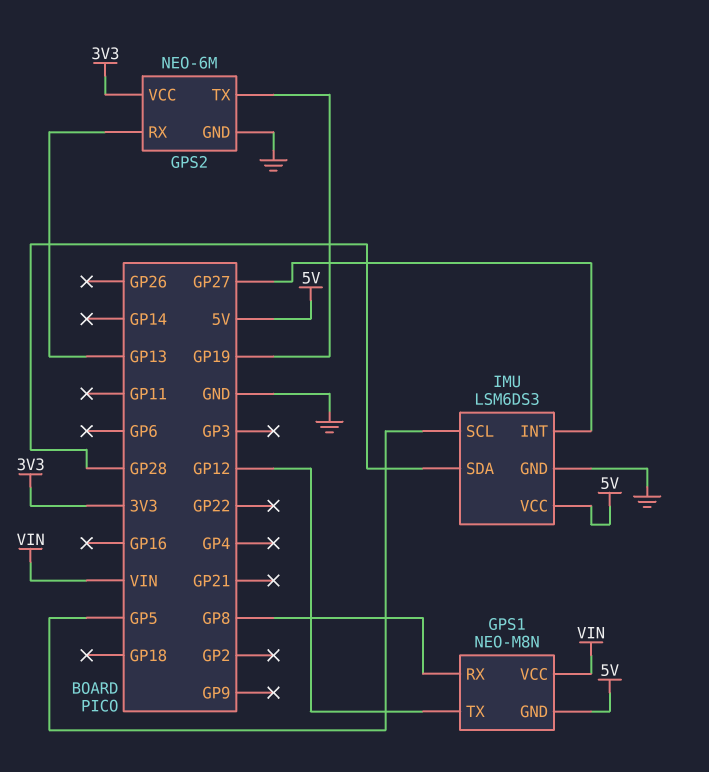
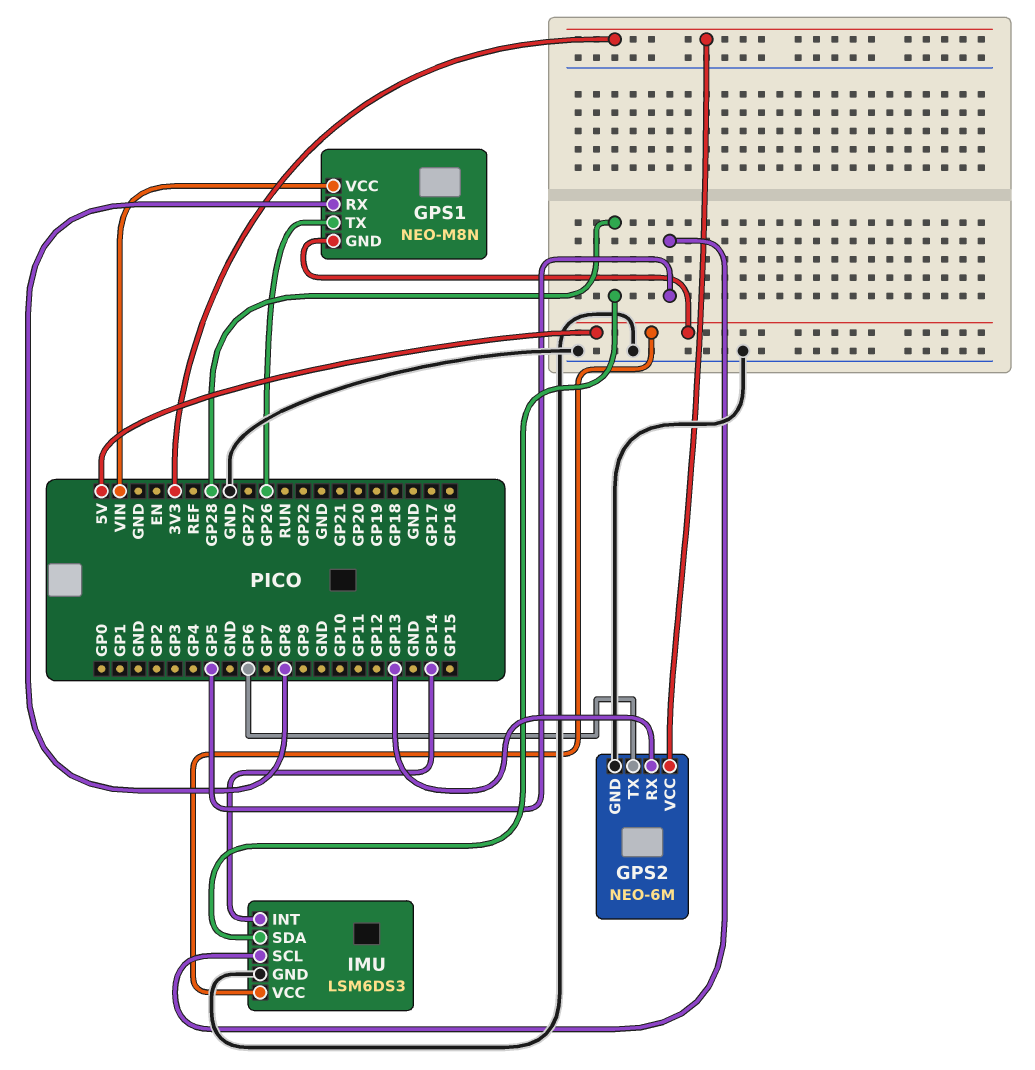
GPS1 pin TX: GP12 -> GP26
GPS2 pin TX: GP19 -> GP6
IMU pin INT: GP27 -> GP14

